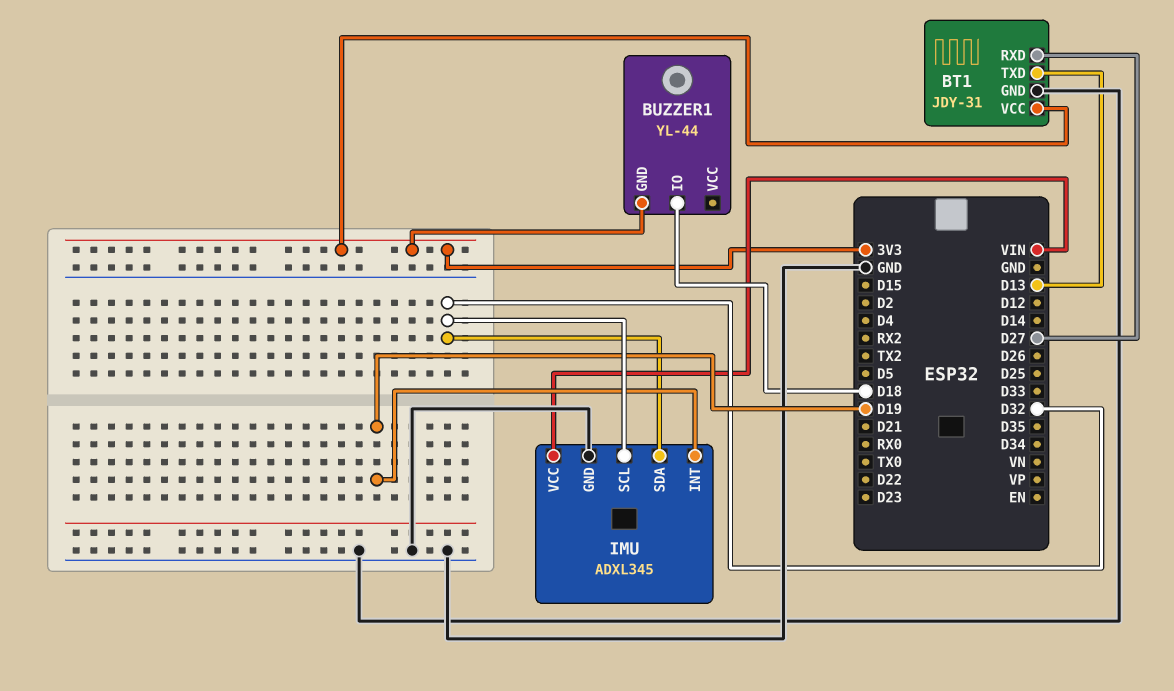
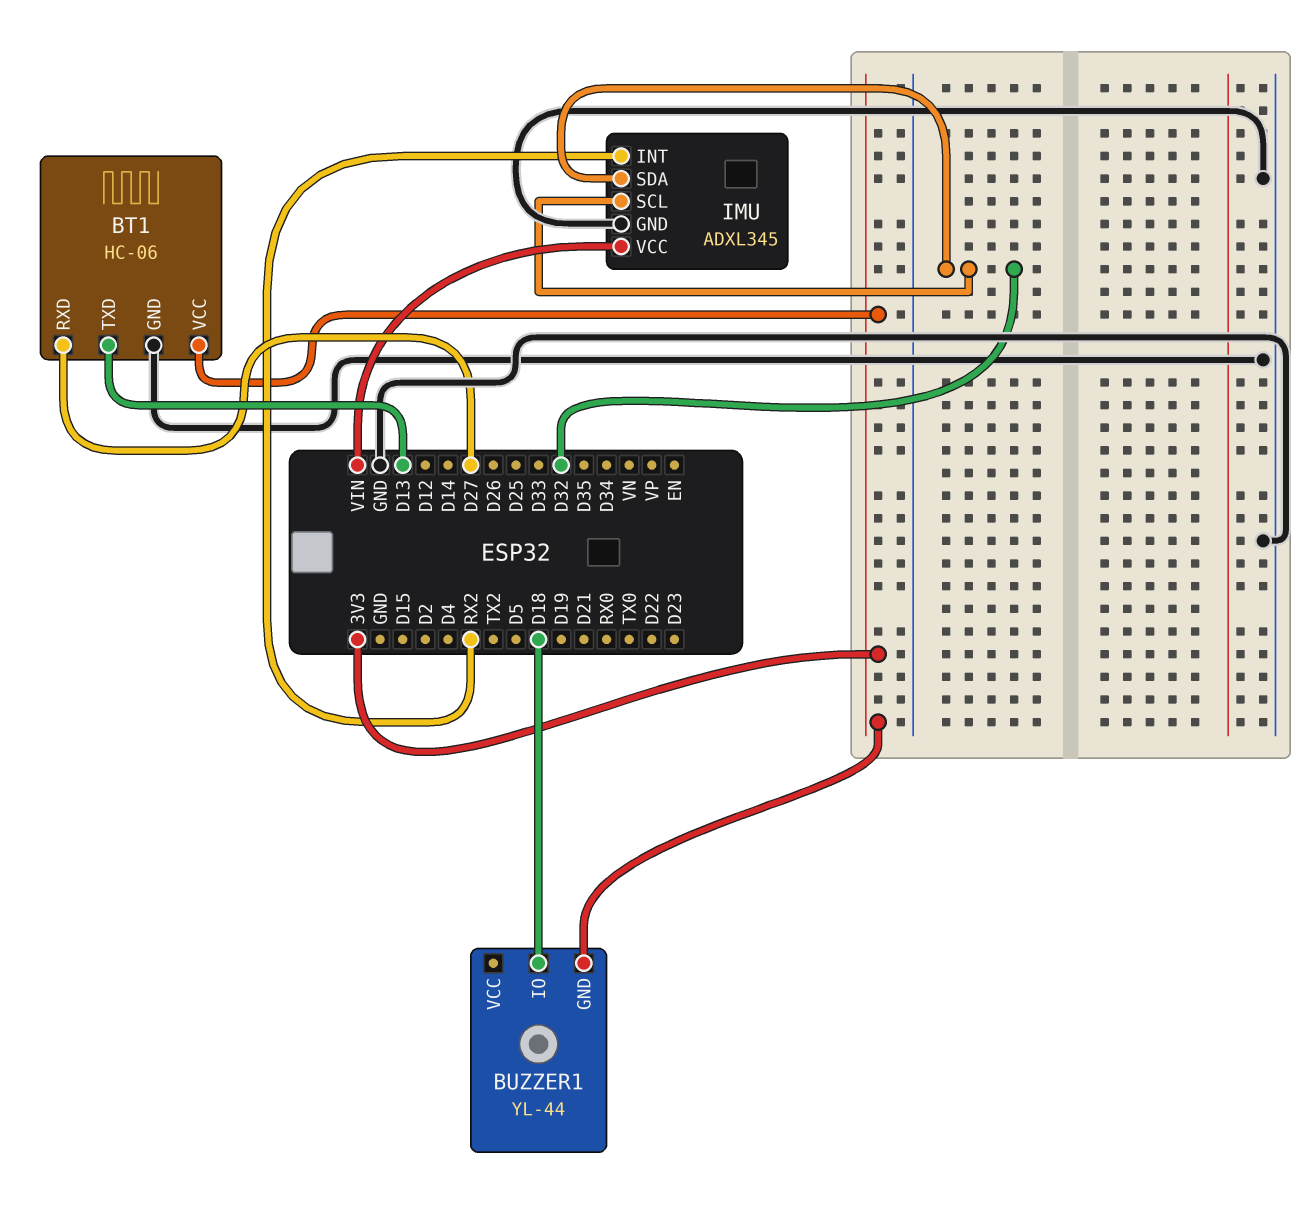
BT1: JDY-31 -> HC-06
IMU pin INT: D19 -> RX2

